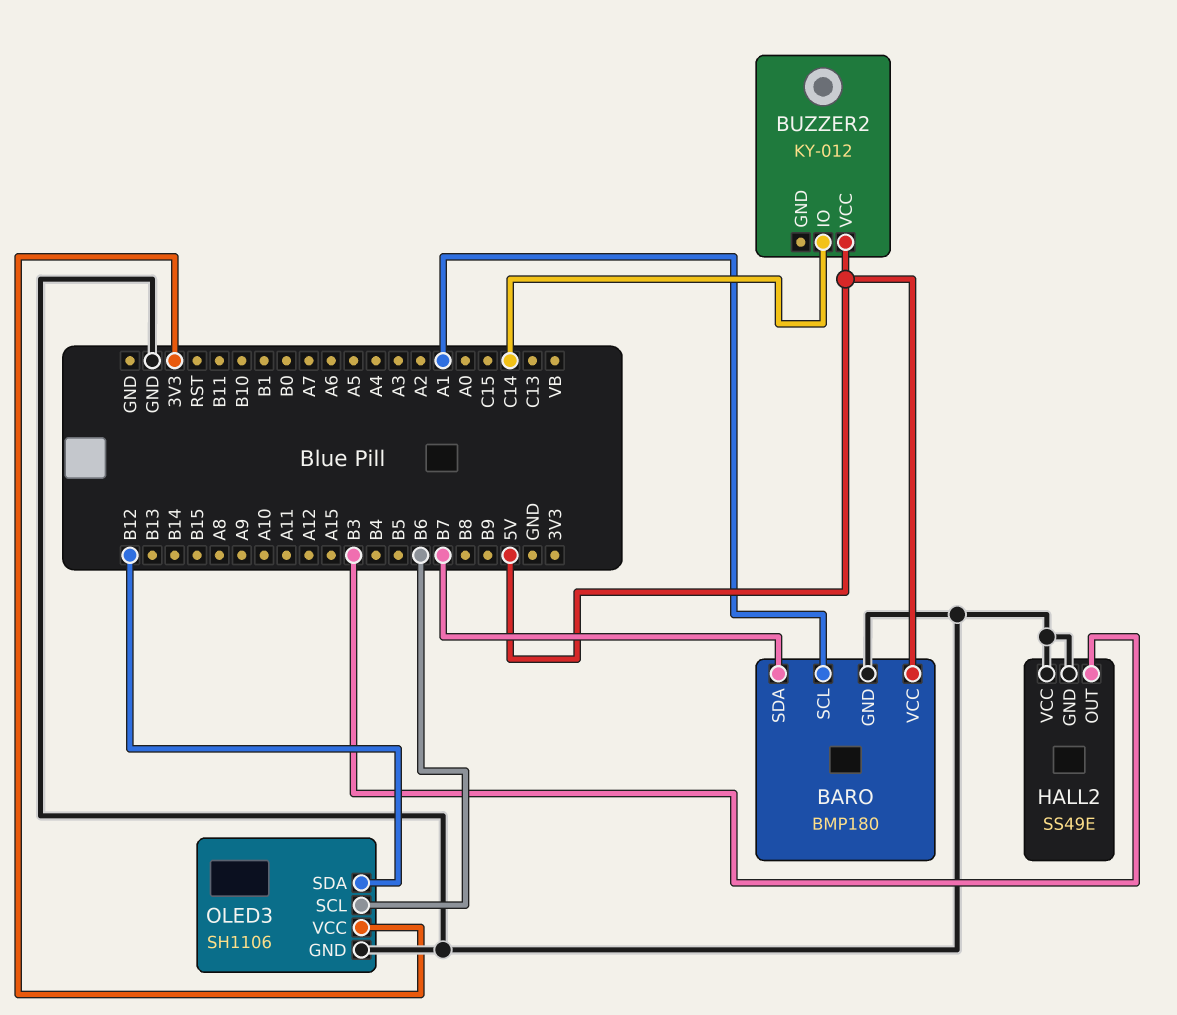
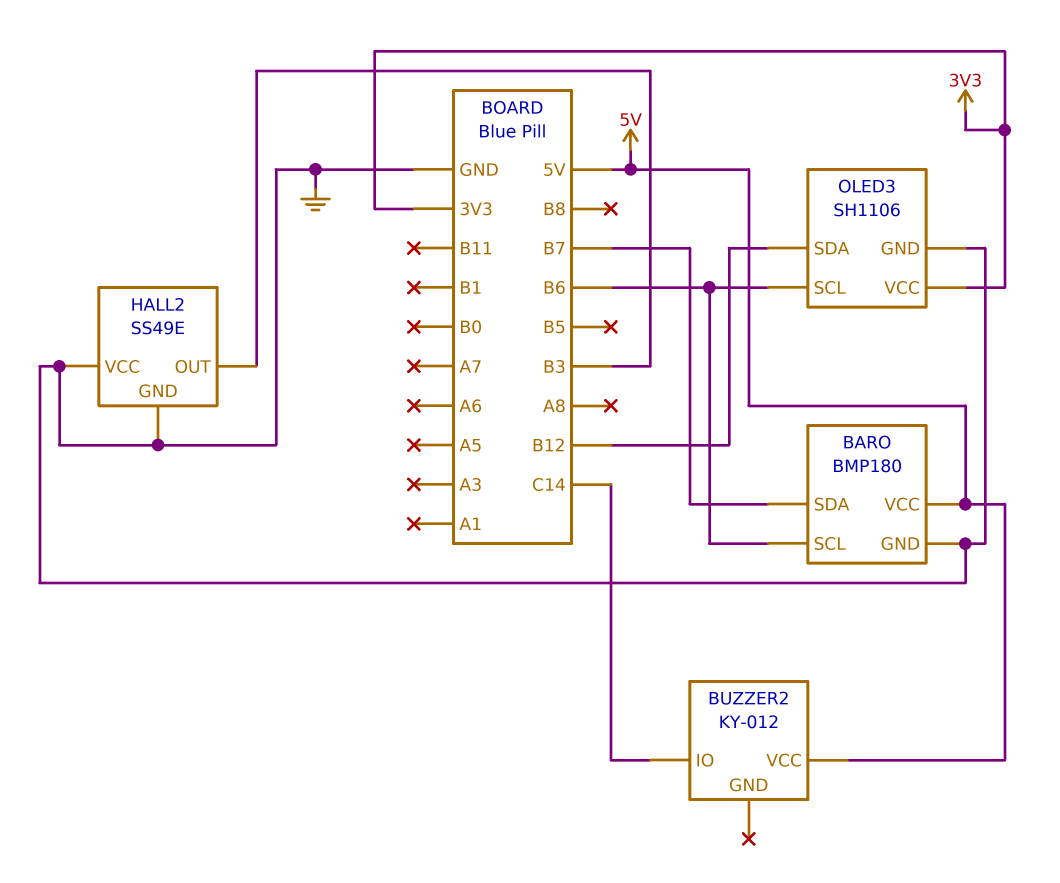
BARO pin SCL: A1 -> B6

